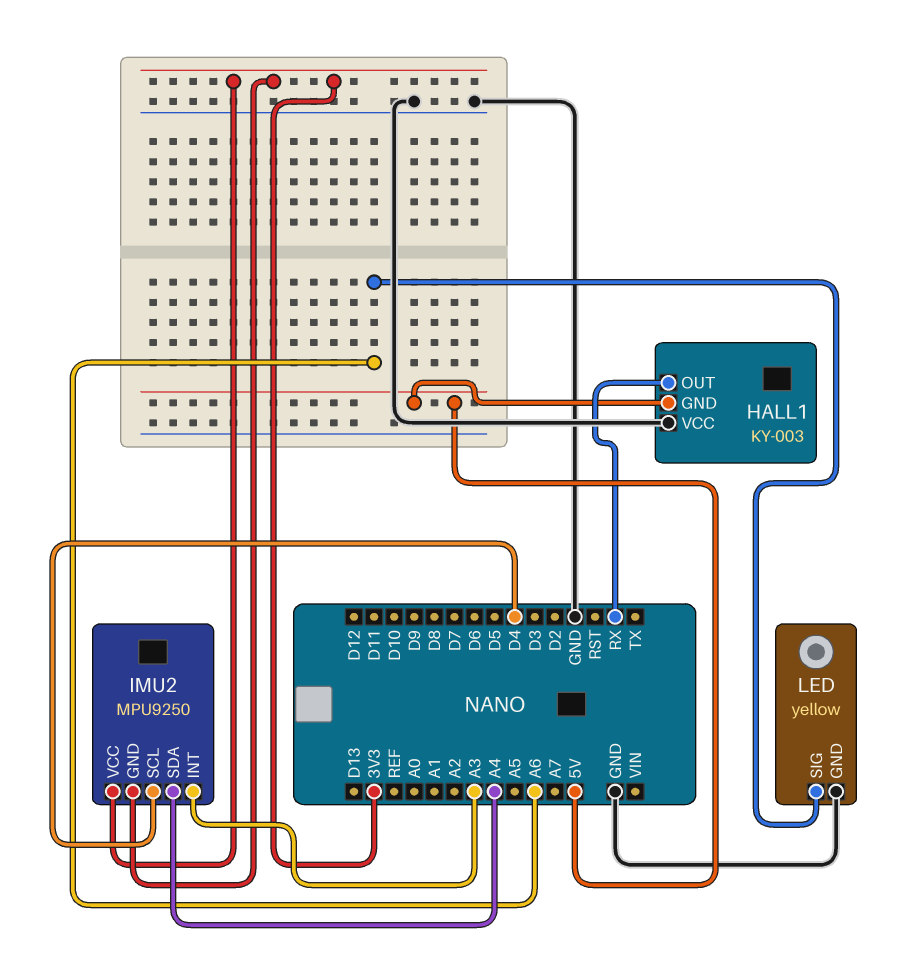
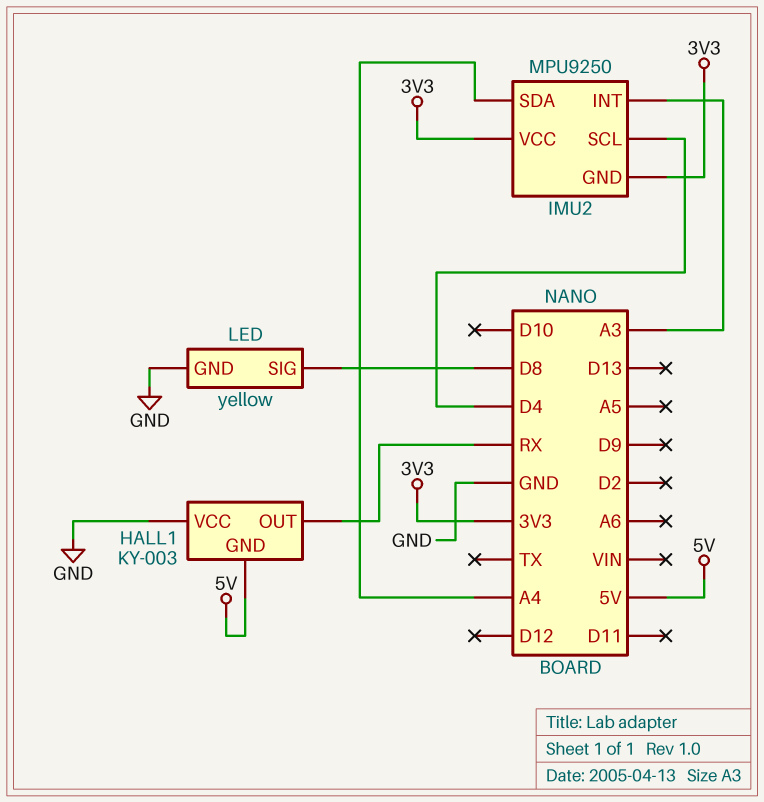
LED pin SIG: A6 -> D8

